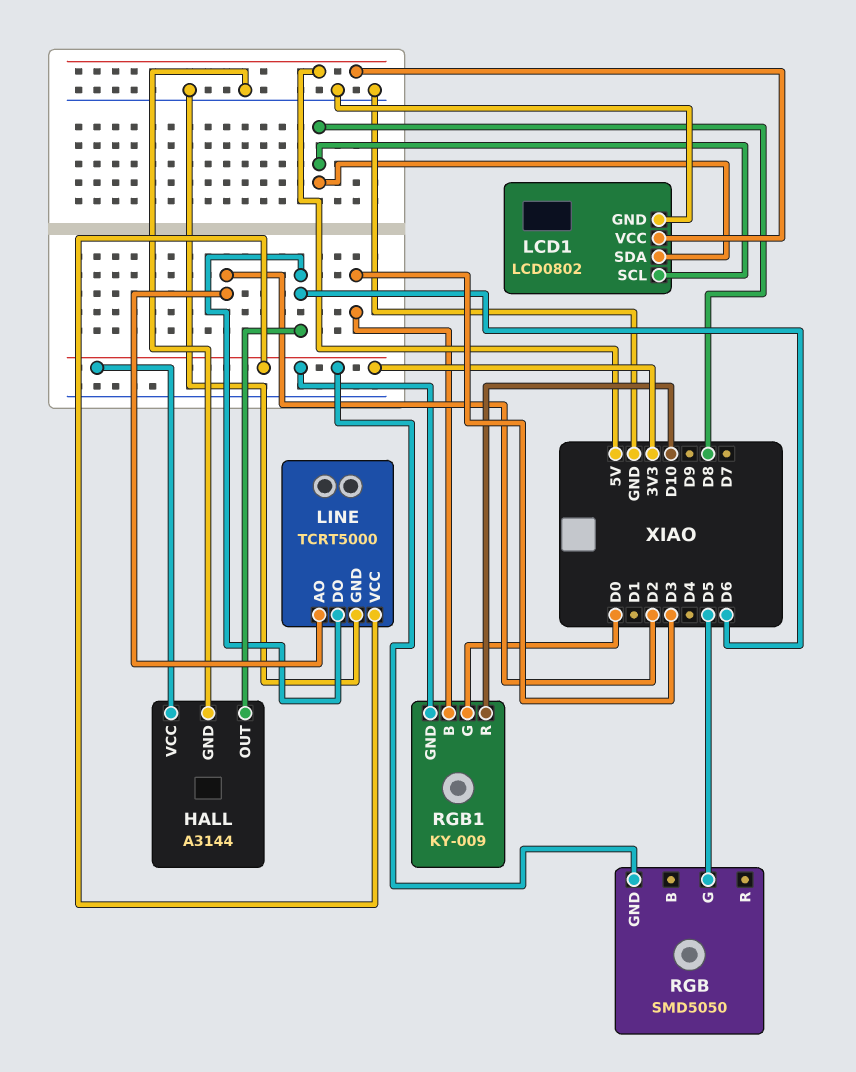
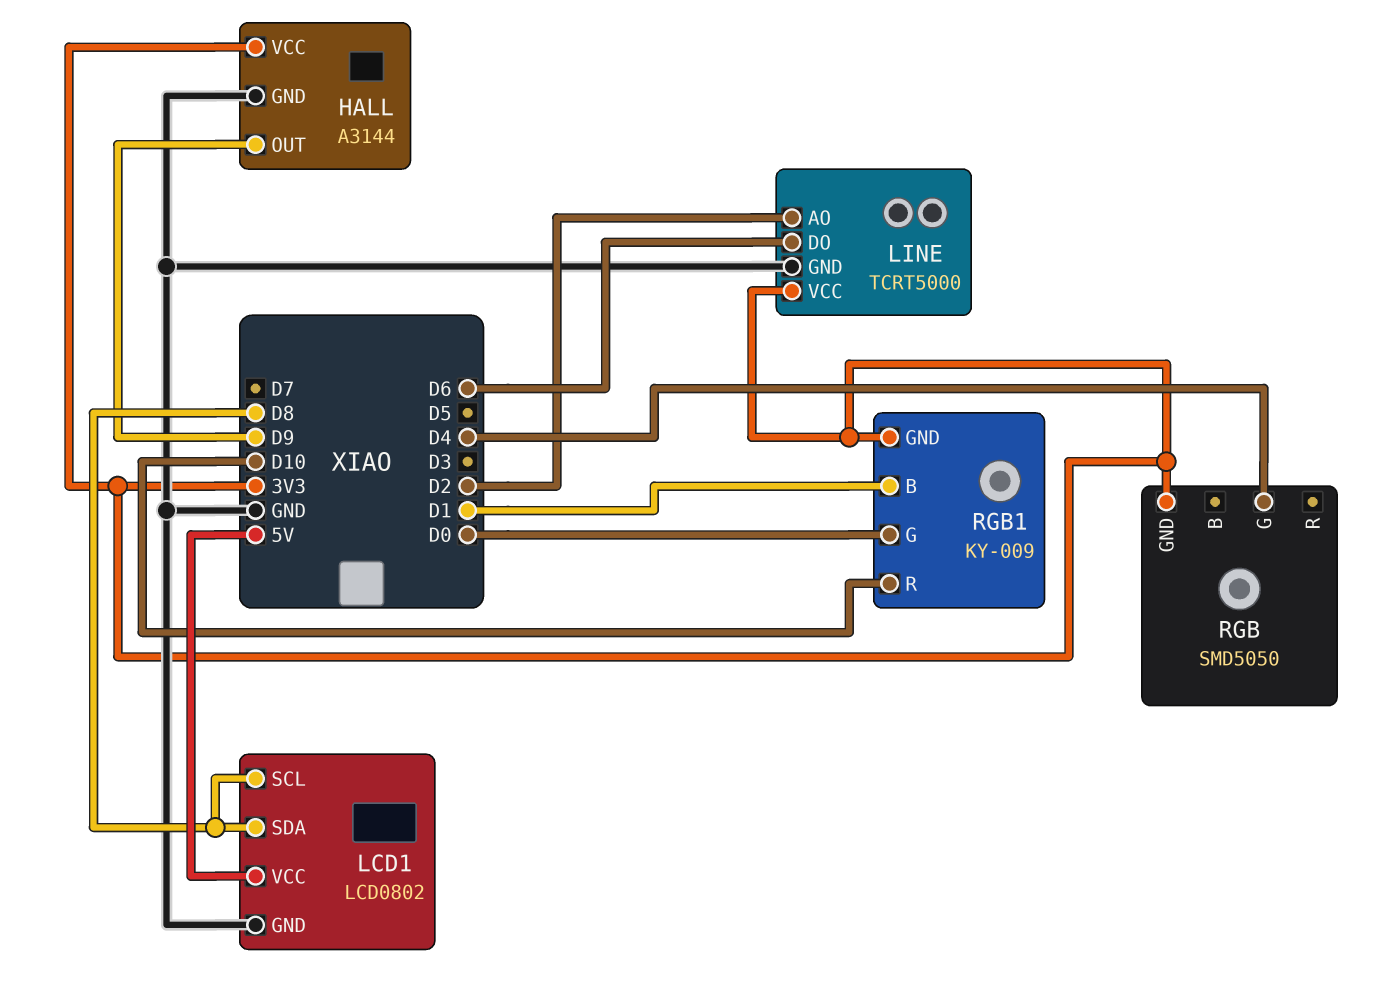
HALL pin OUT: D6 -> D9
RGB pin G: D5 -> D4
RGB1 pin B: D3 -> D1

